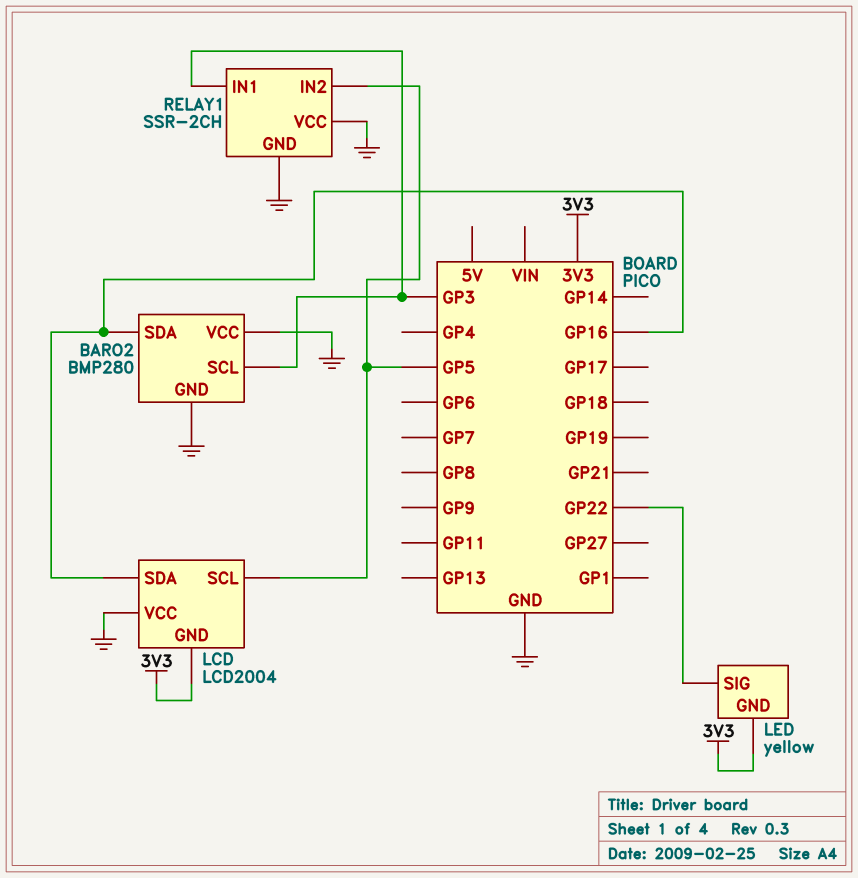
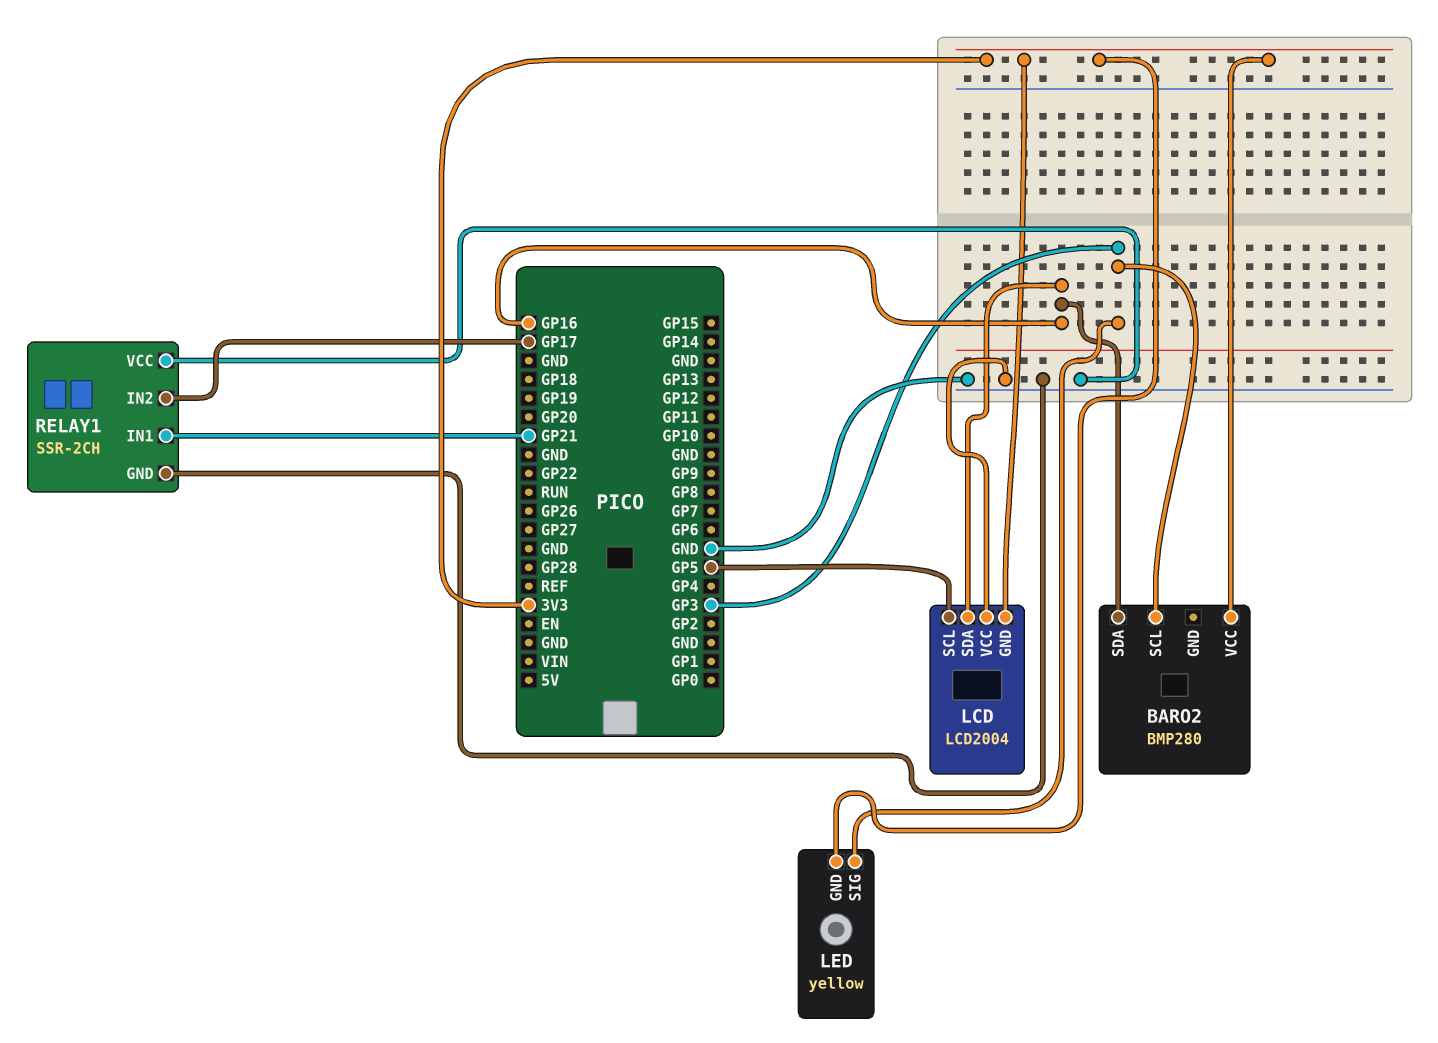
BARO2 pin GND: GND -> none
BARO2 pin VCC: GND -> 3V3
LED pin SIG: GP22 -> GP3
RELAY1 pin IN1: GP3 -> GP21
RELAY1 pin IN2: GP5 -> GP17

